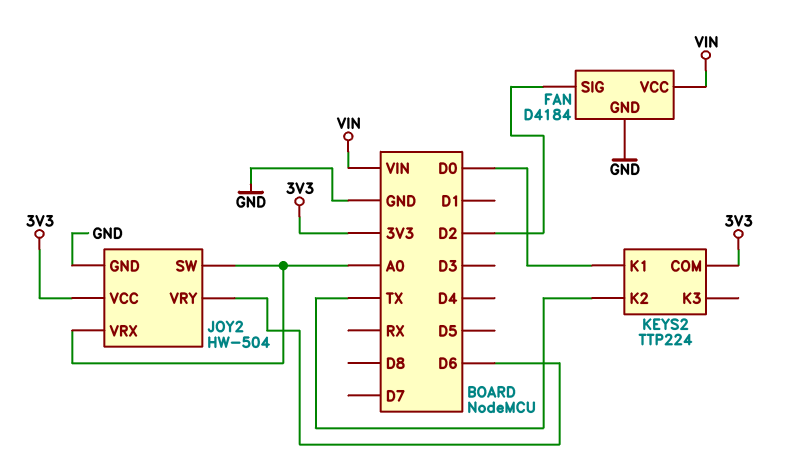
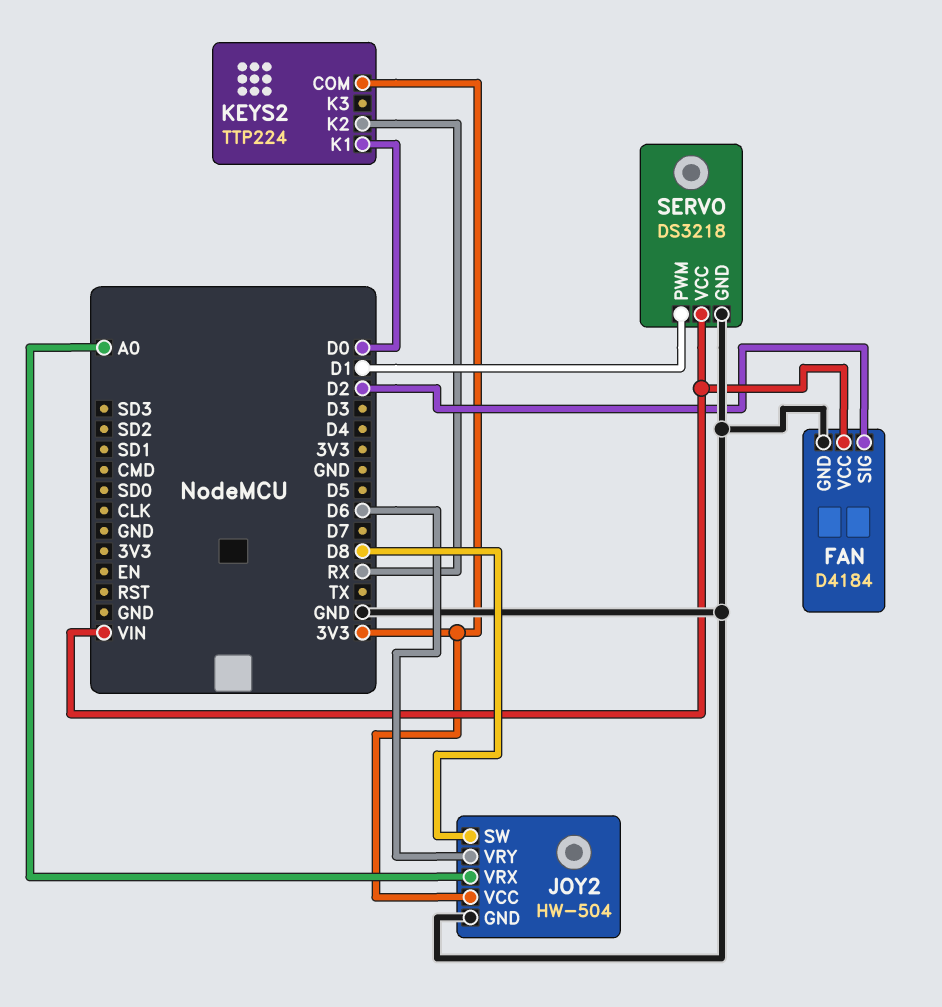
JOY2 pin SW: A0 -> D8
KEYS2 pin K2: TX -> RX
SERVO: none -> DS3218
SERVO pin GND: none -> GND
SERVO pin PWM: none -> D1
SERVO pin VCC: none -> VIN

